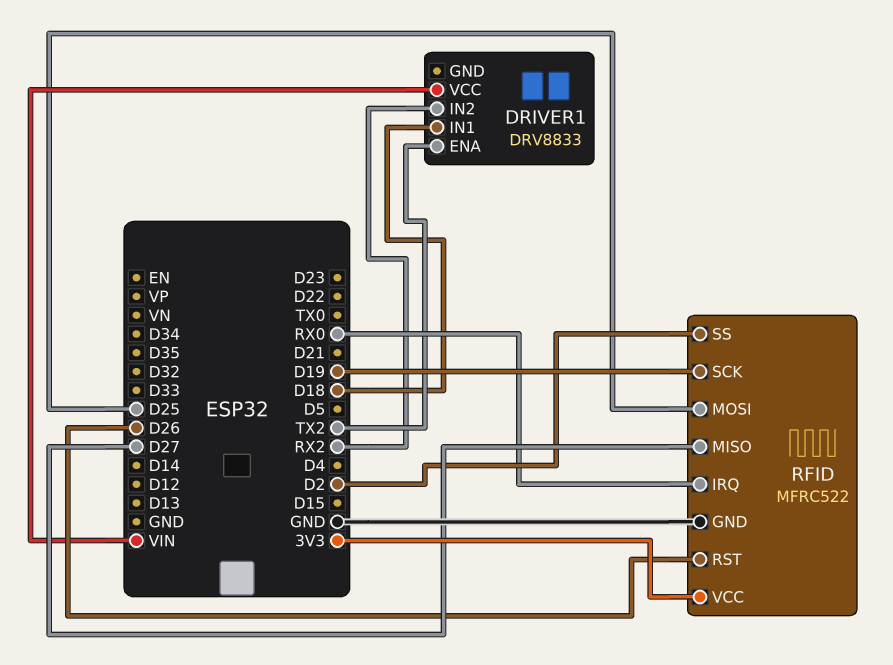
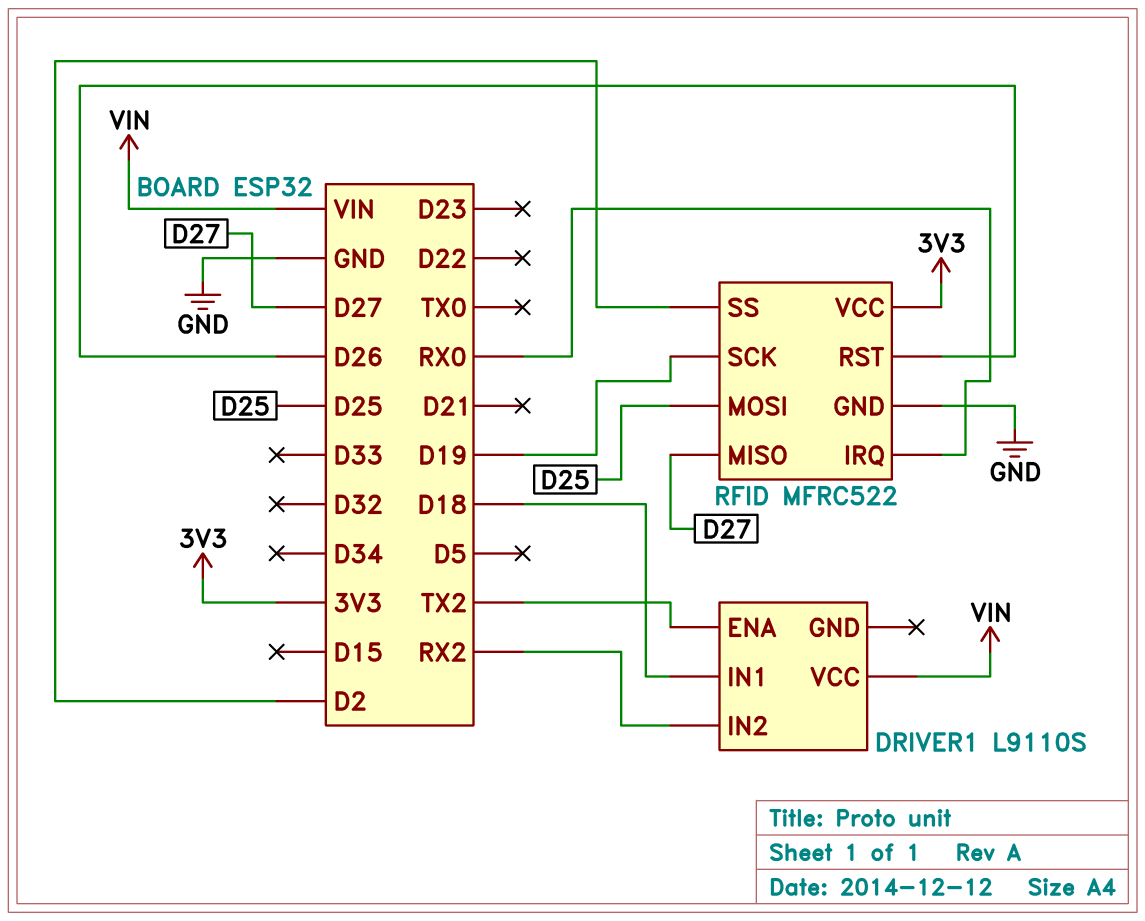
DRIVER1: DRV8833 -> L9110S

